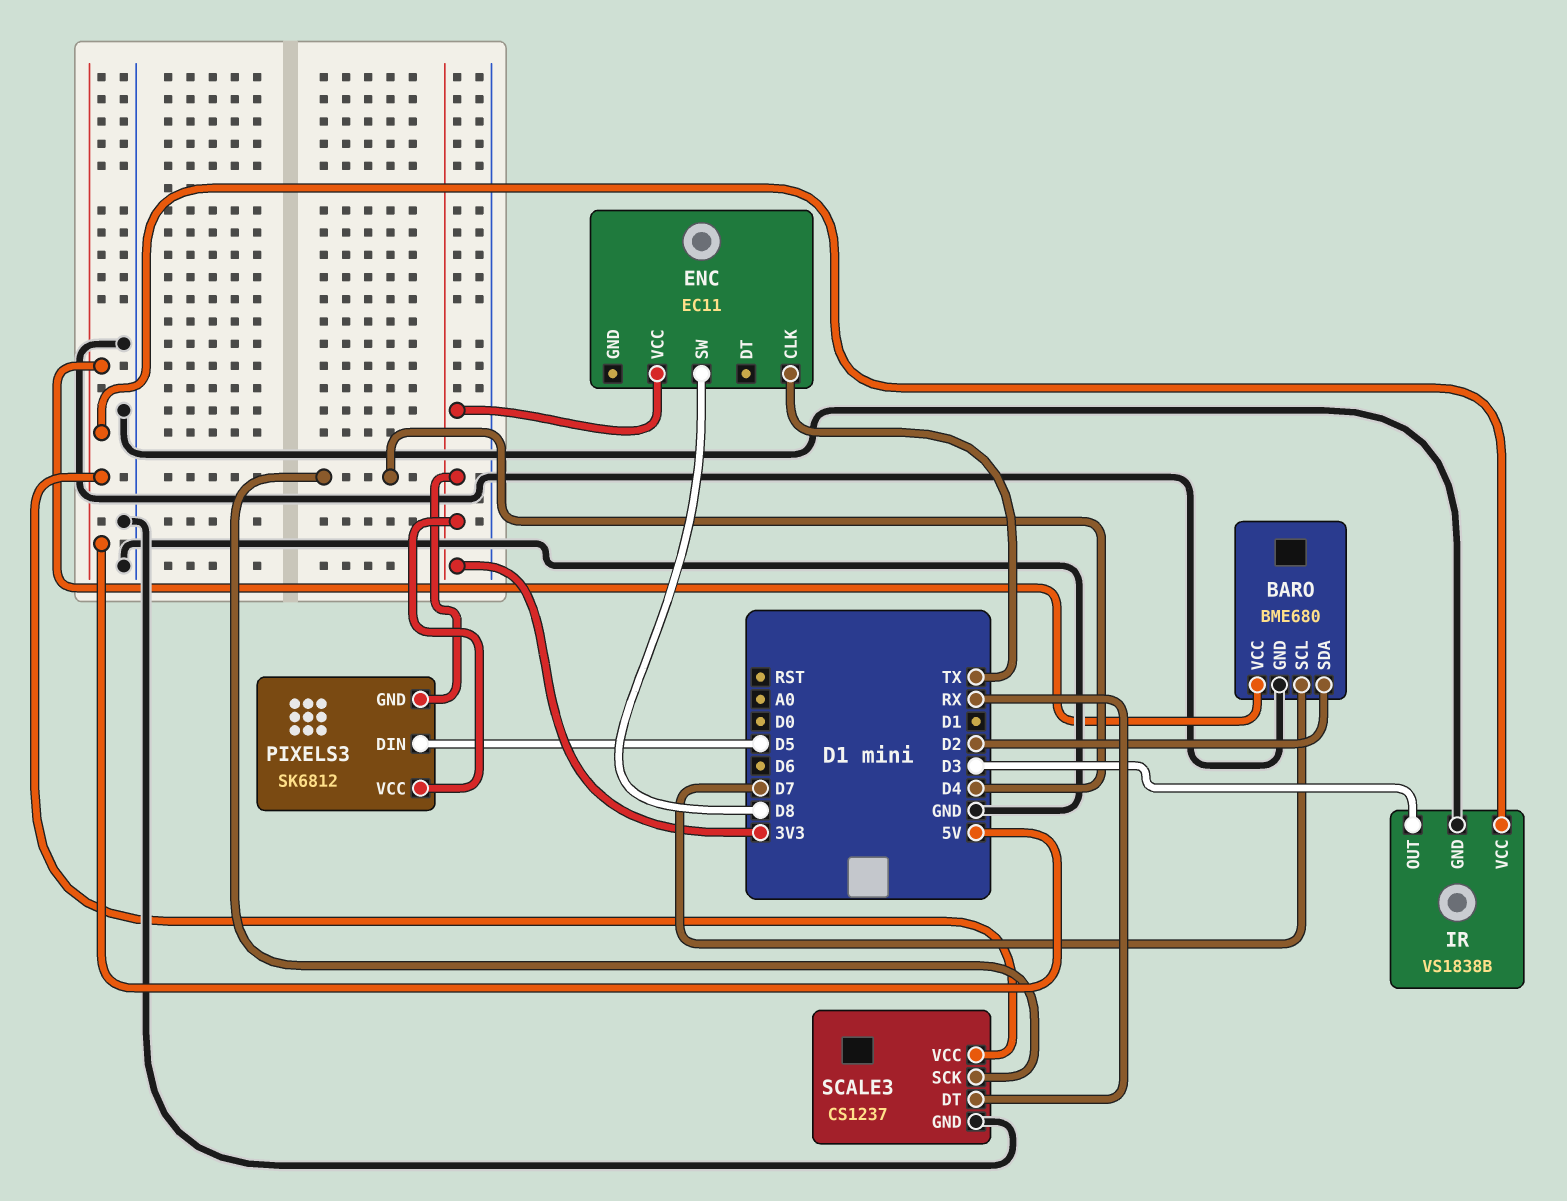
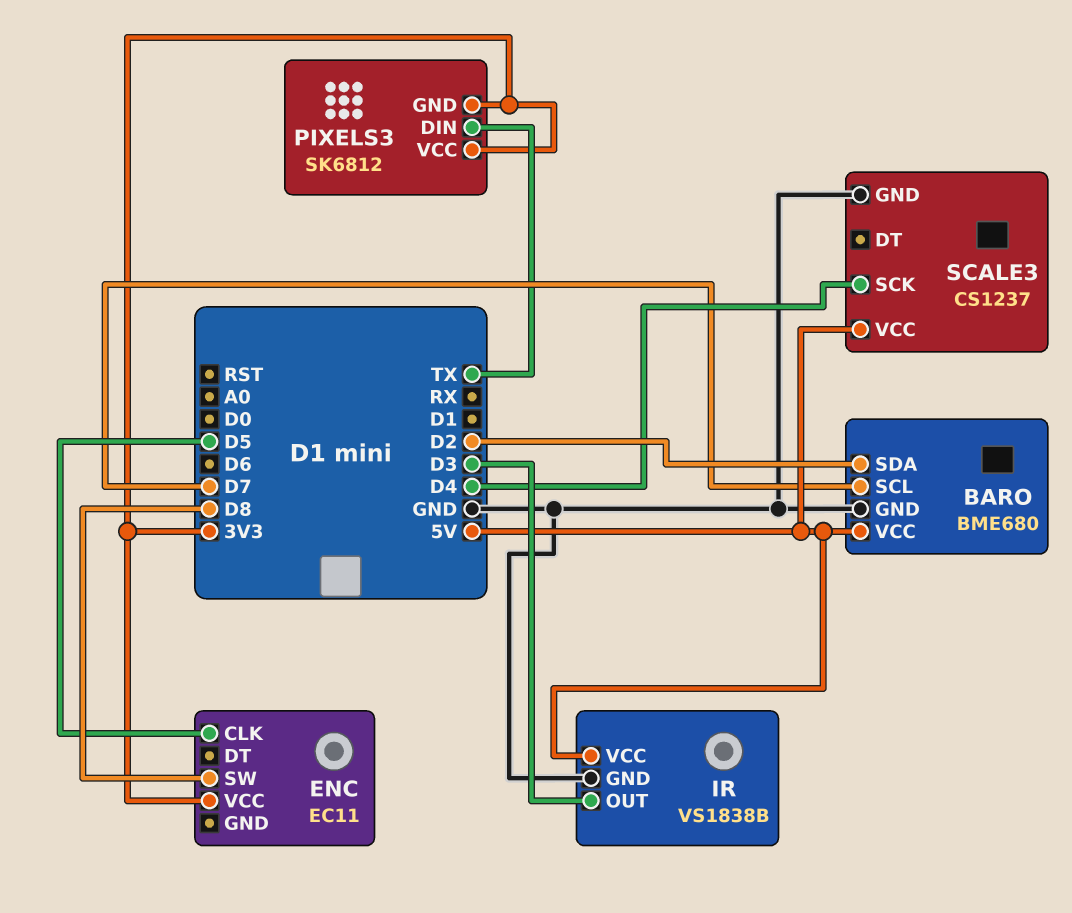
ENC pin CLK: TX -> D5
PIXELS3 pin DIN: D5 -> TX
SCALE3 pin DT: RX -> none

